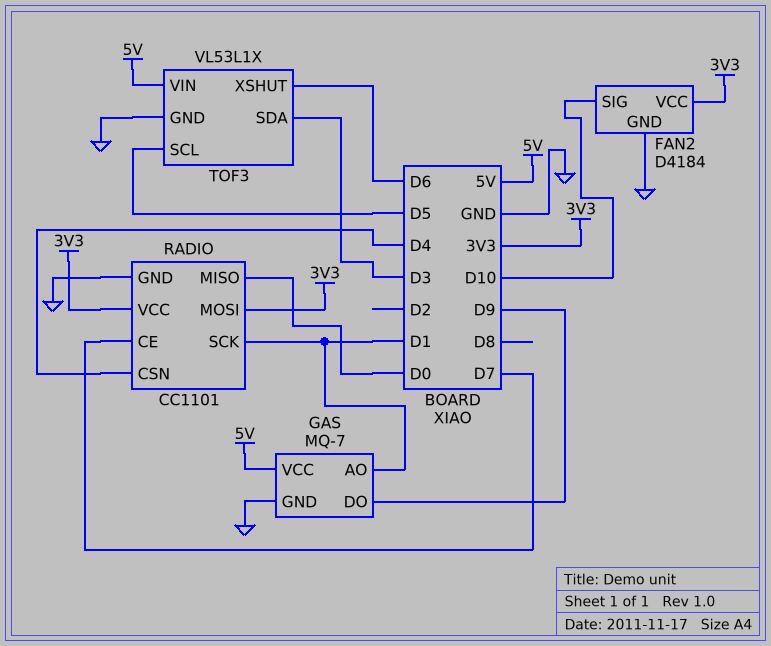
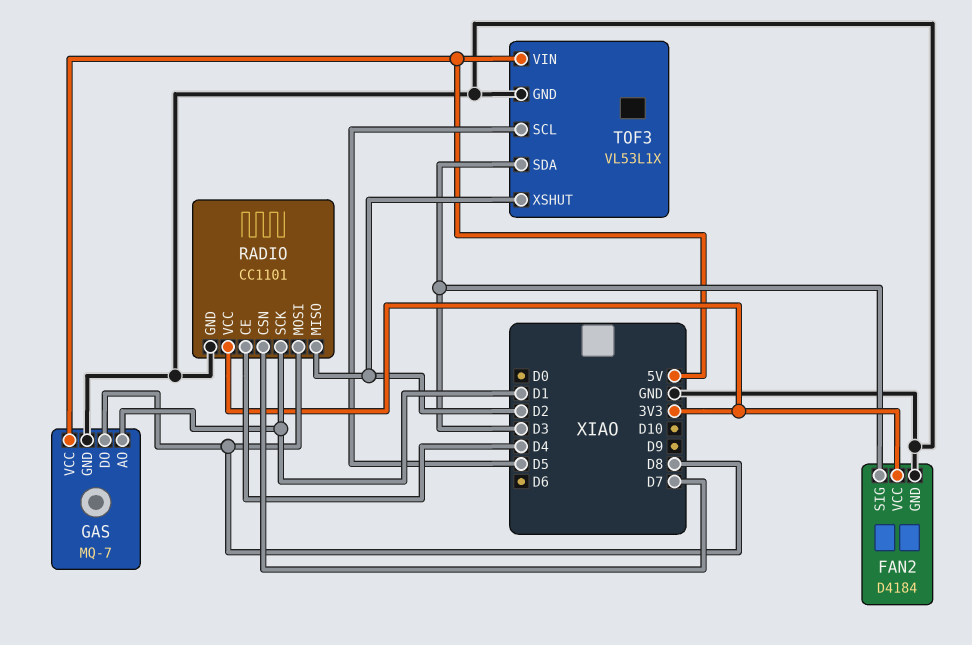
FAN2 pin SIG: D10 -> D3
GAS pin DO: D9 -> D8
RADIO pin CE: D7 -> D4
RADIO pin CSN: D4 -> D7
RADIO pin MISO: D0 -> D2
RADIO pin MOSI: 3V3 -> D8
TOF3 pin XSHUT: D6 -> D2

